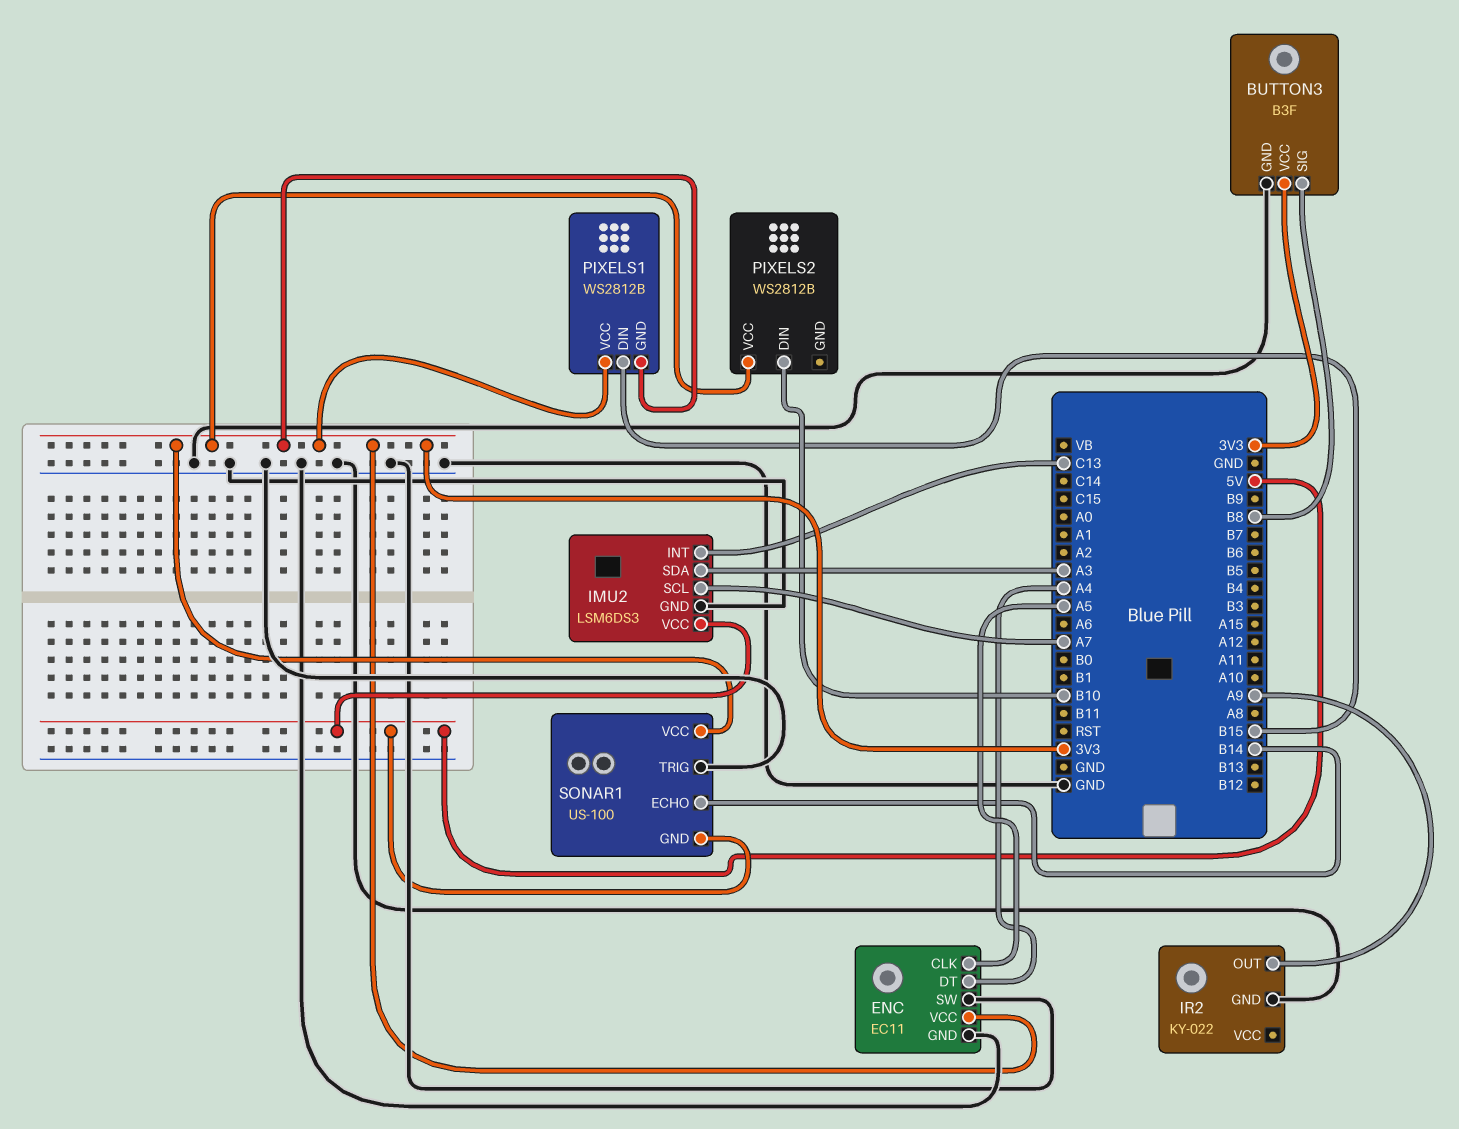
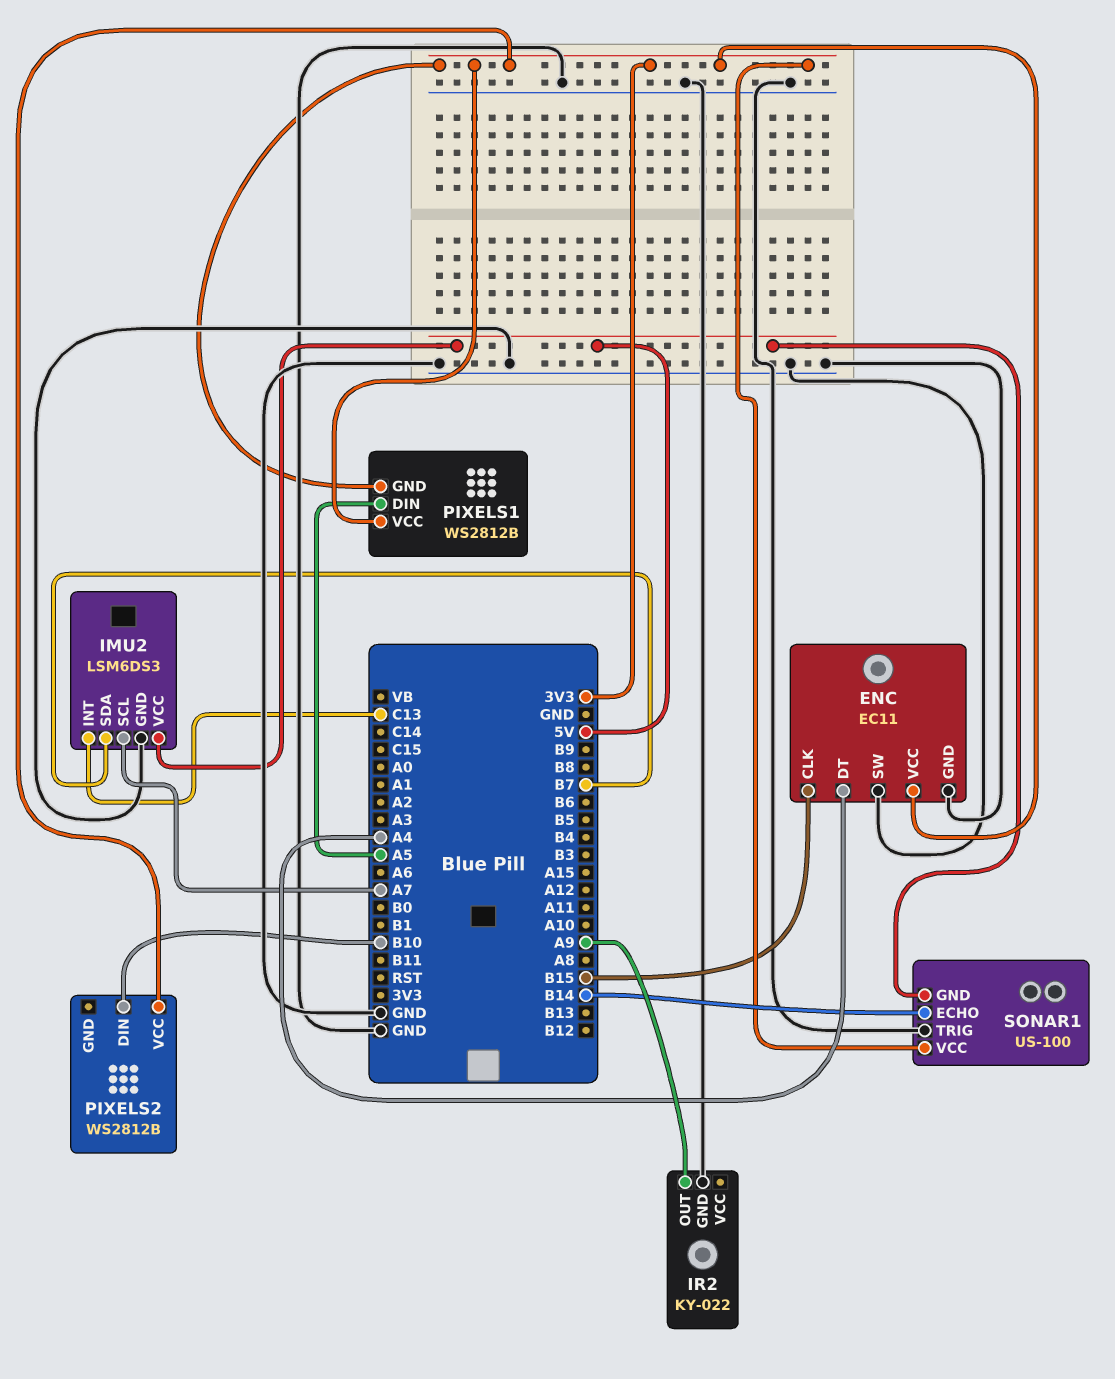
BUTTON3: B3F -> none
BUTTON3 pin GND: GND -> none
BUTTON3 pin SIG: B8 -> none
BUTTON3 pin VCC: 3V3 -> none
ENC pin CLK: A5 -> B15
IMU2 pin SDA: A3 -> B7
PIXELS1 pin DIN: B15 -> A5

